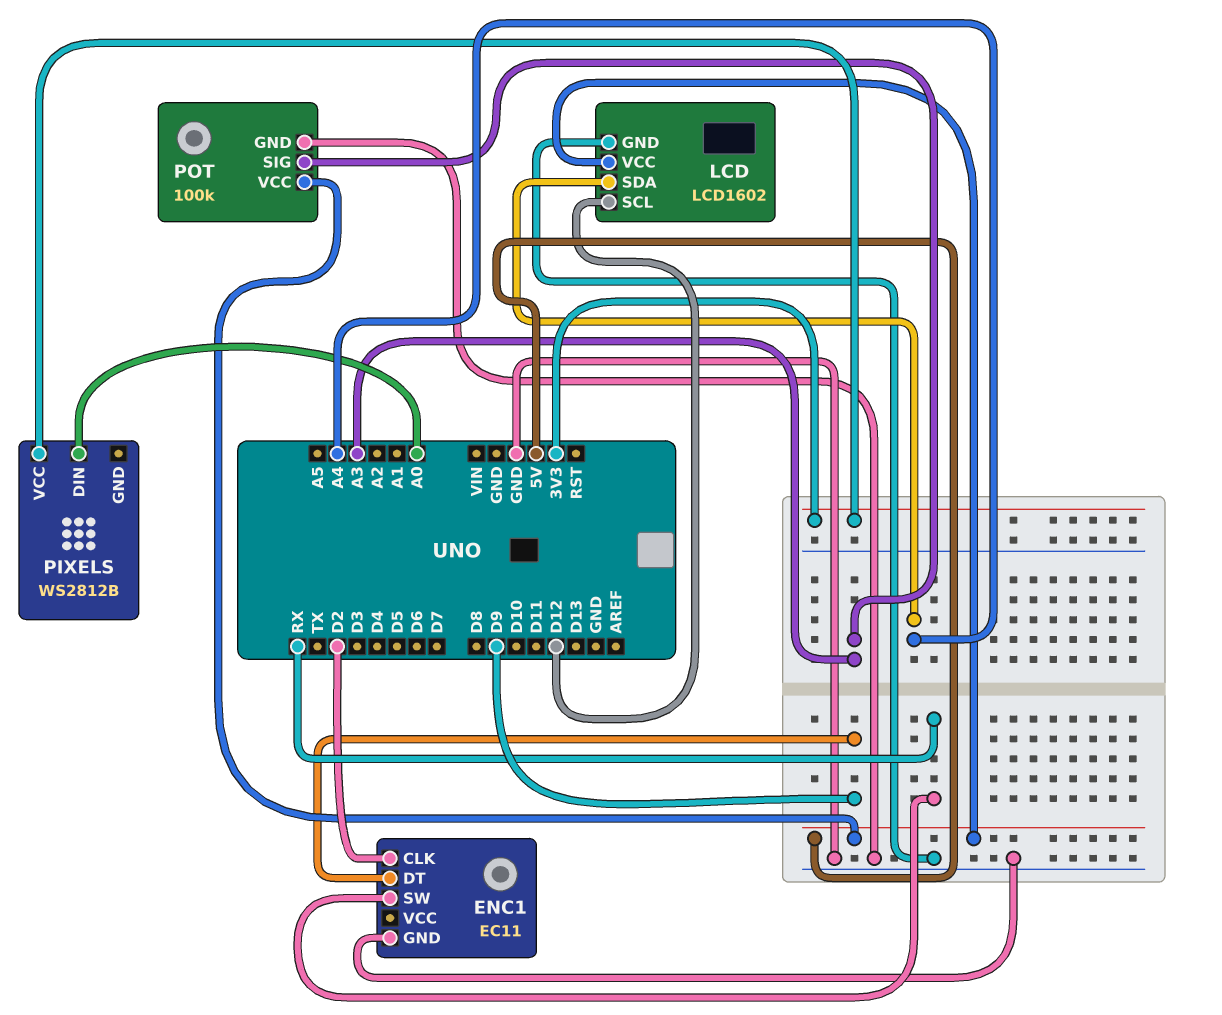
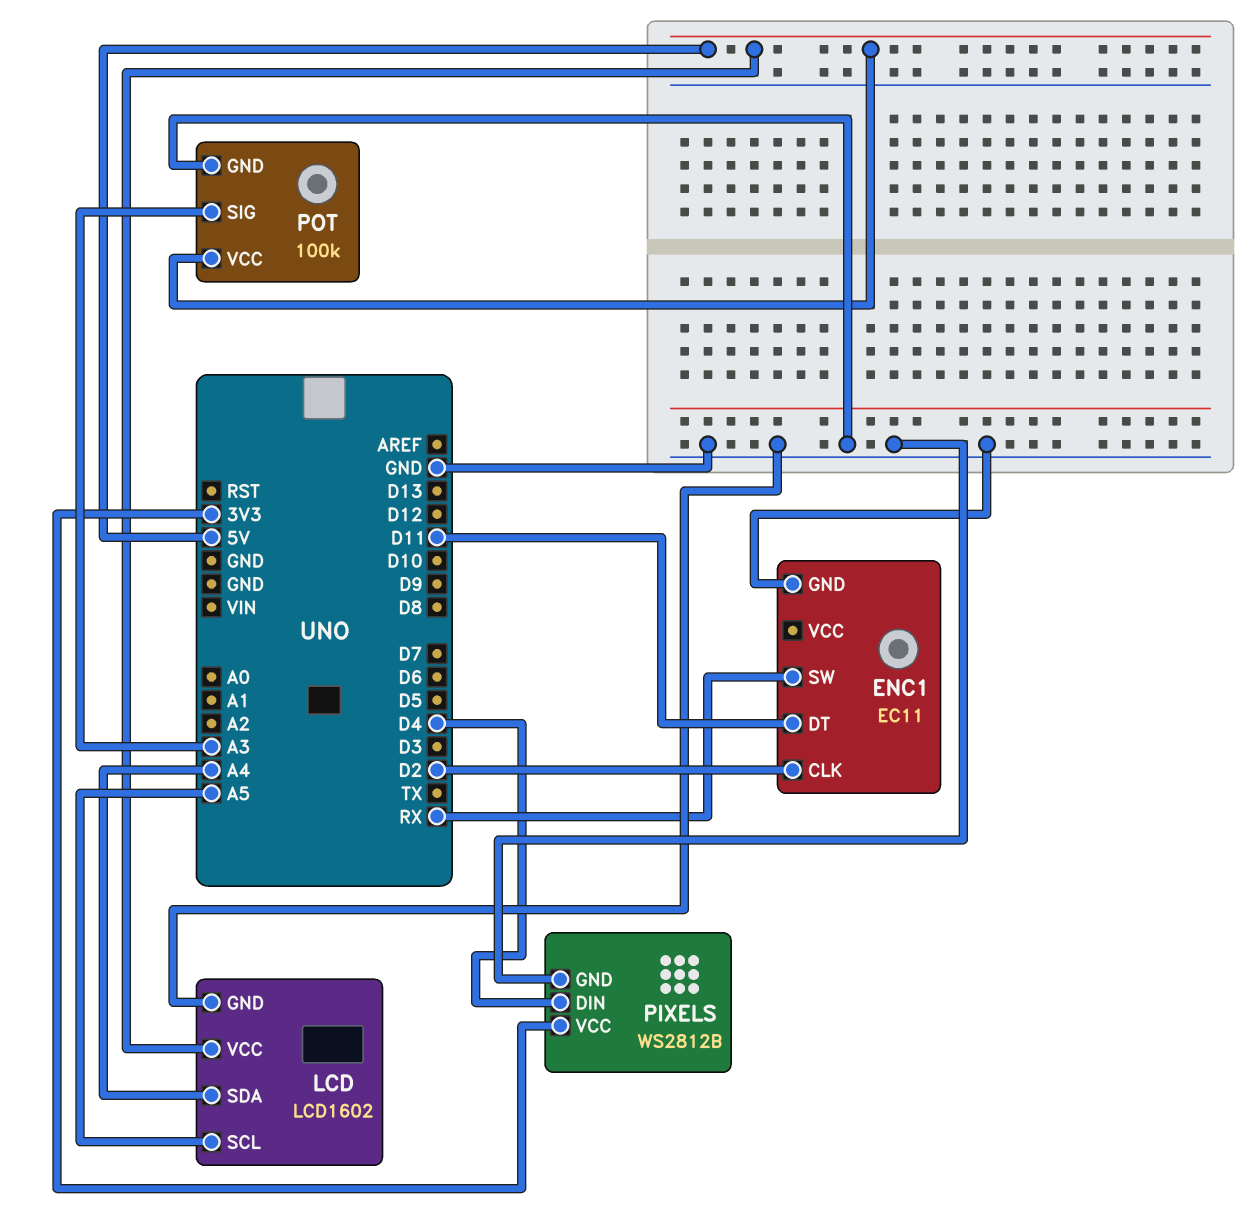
ENC1 pin DT: D9 -> D11
LCD pin SCL: D12 -> A5
PIXELS pin DIN: A0 -> D4
PIXELS pin GND: none -> GND

